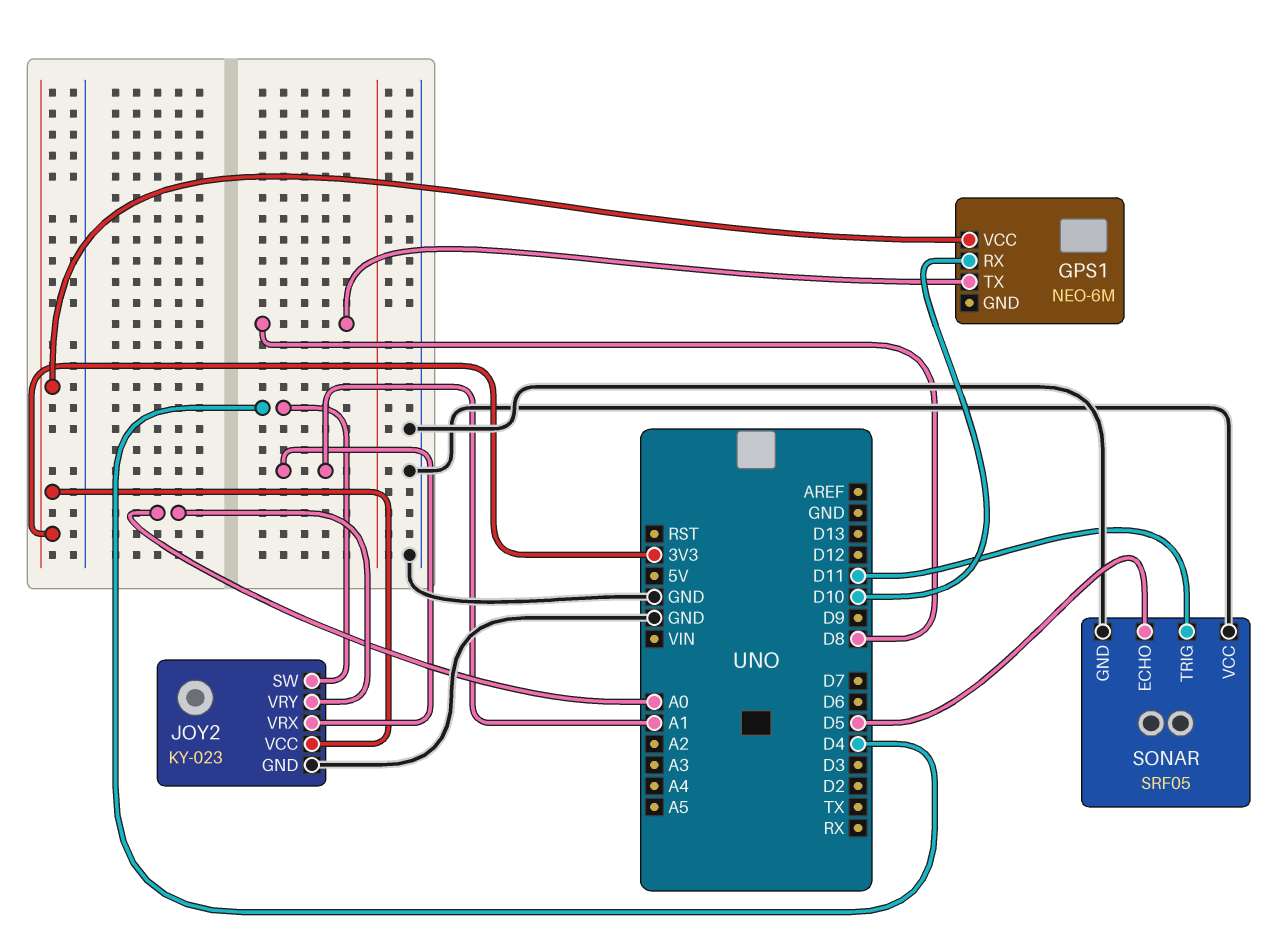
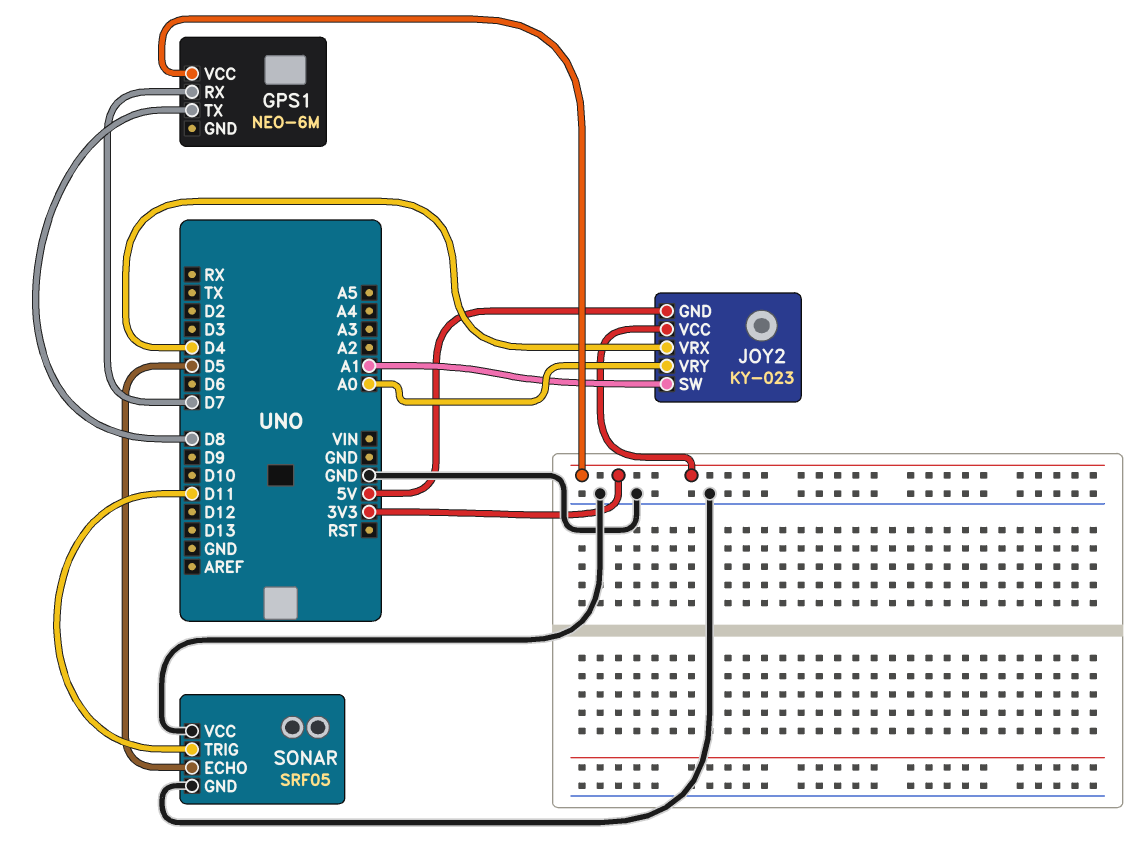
GPS1 pin RX: D10 -> D7
JOY2 pin GND: GND -> 5V
JOY2 pin SW: D4 -> A1
JOY2 pin VRX: A1 -> D4

